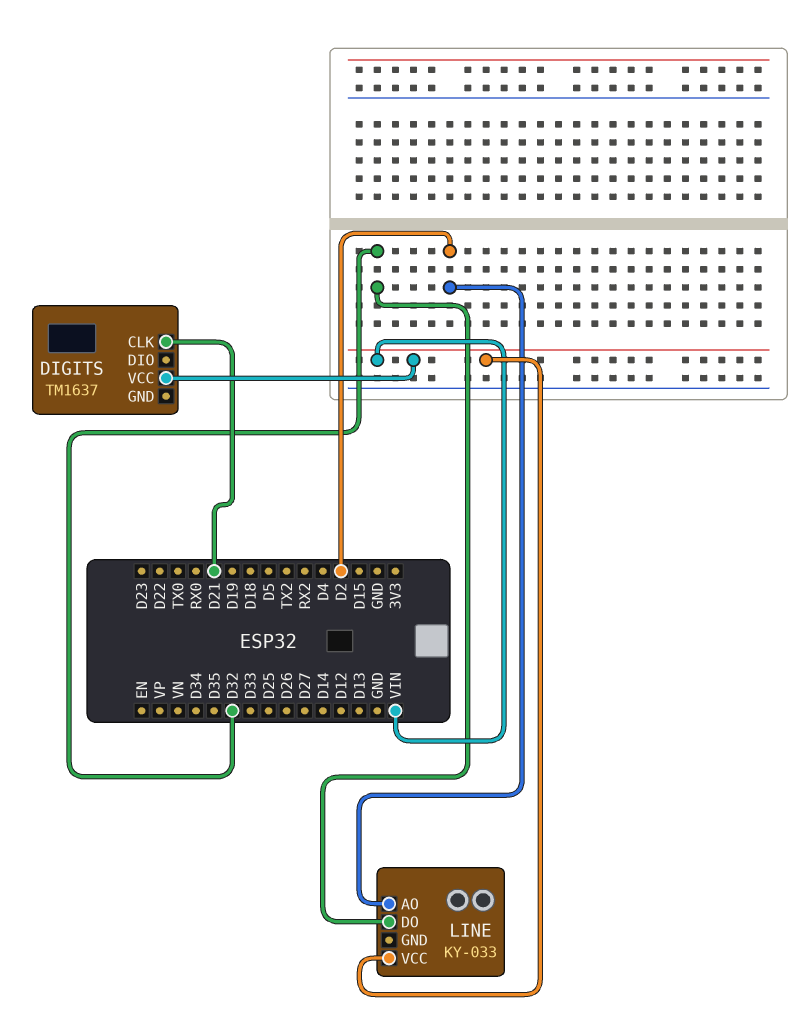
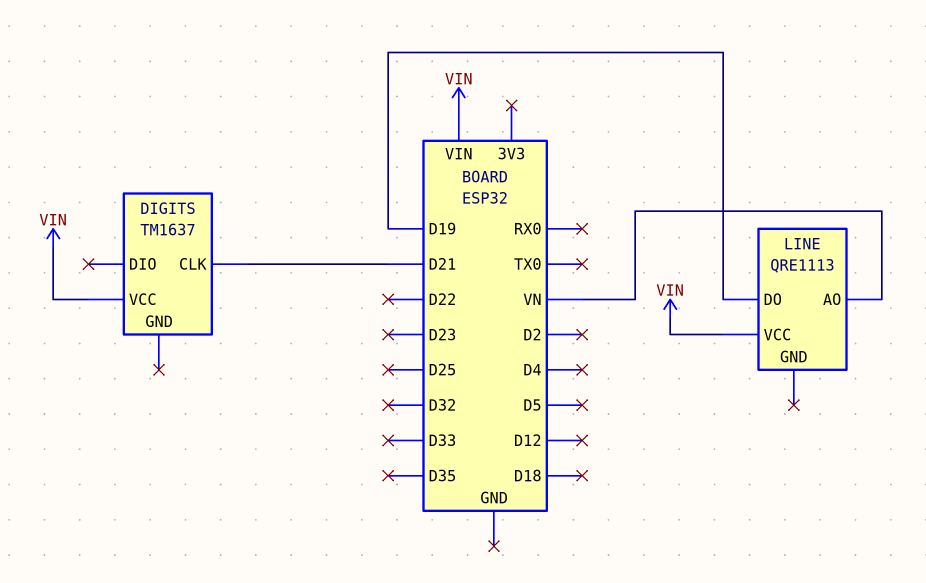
LINE: KY-033 -> QRE1113
LINE pin AO: D2 -> VN
LINE pin DO: D32 -> D19

